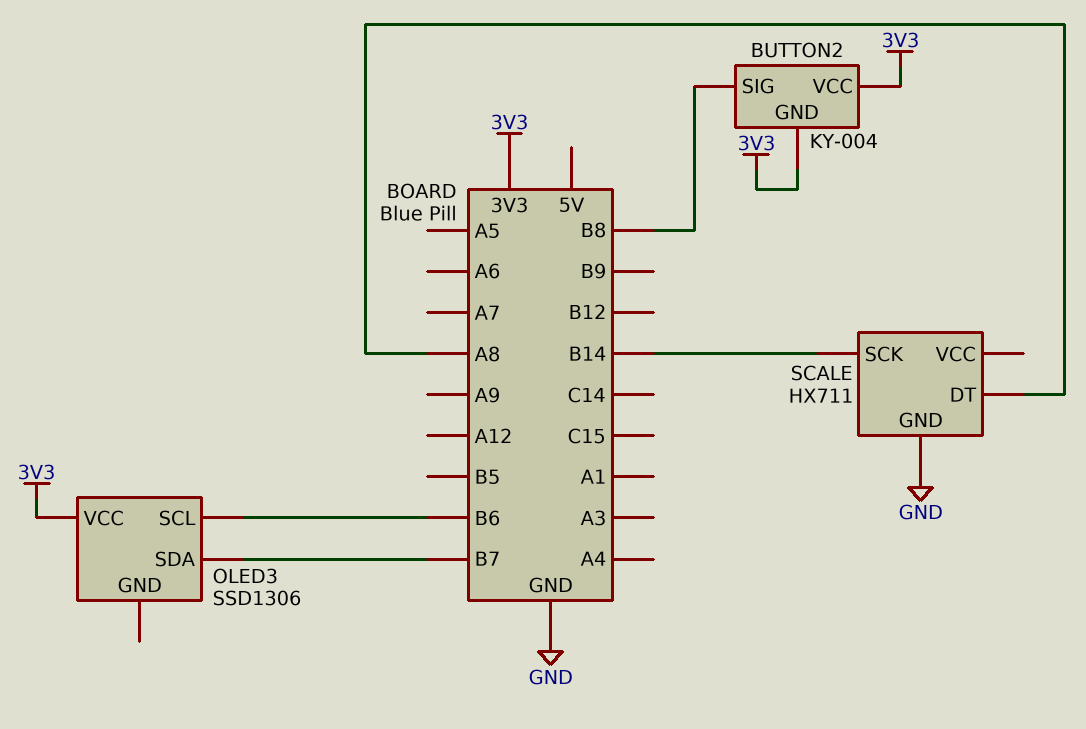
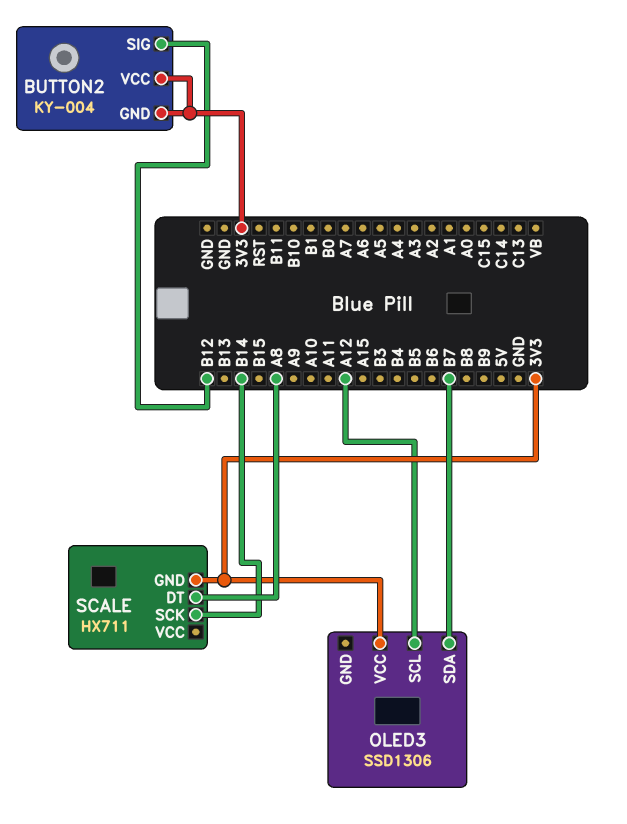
BUTTON2 pin SIG: B8 -> B12
OLED3 pin SCL: B6 -> A12
SCALE pin GND: GND -> 3V3

